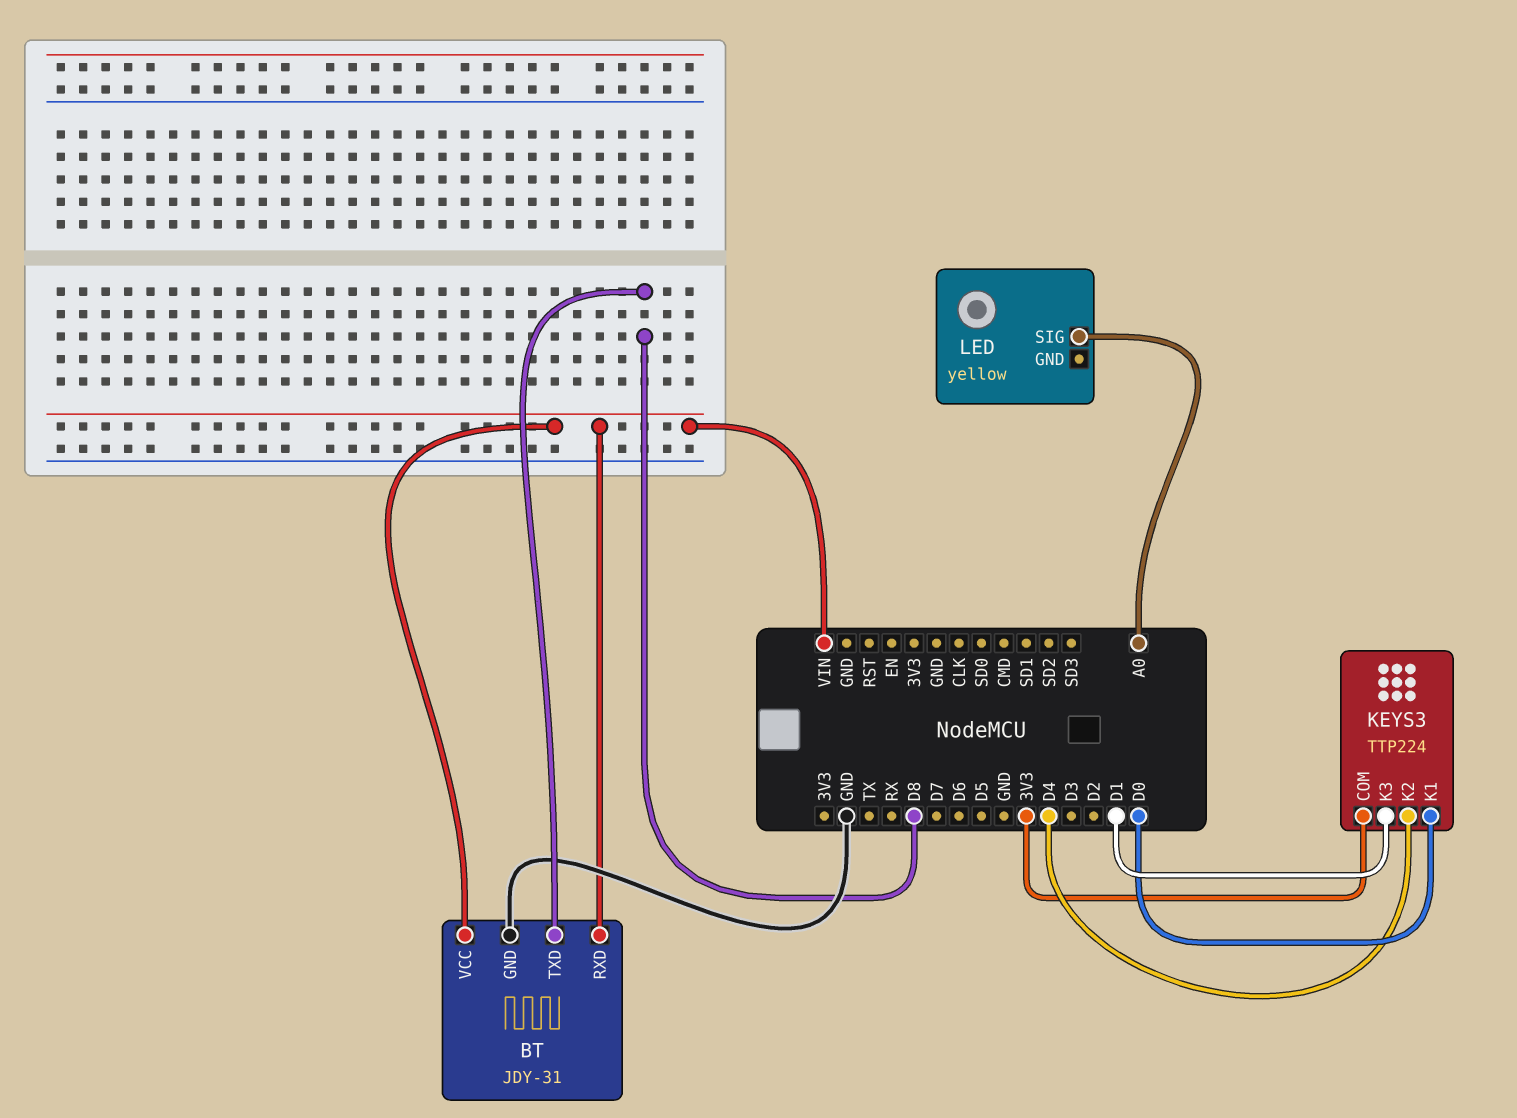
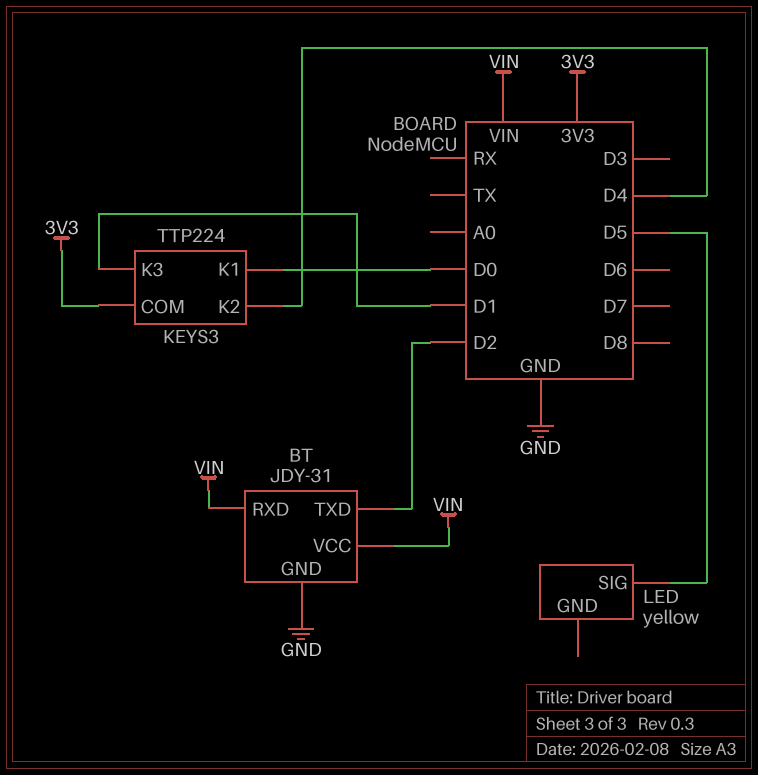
BT pin TXD: D8 -> D2
LED pin SIG: A0 -> D5

